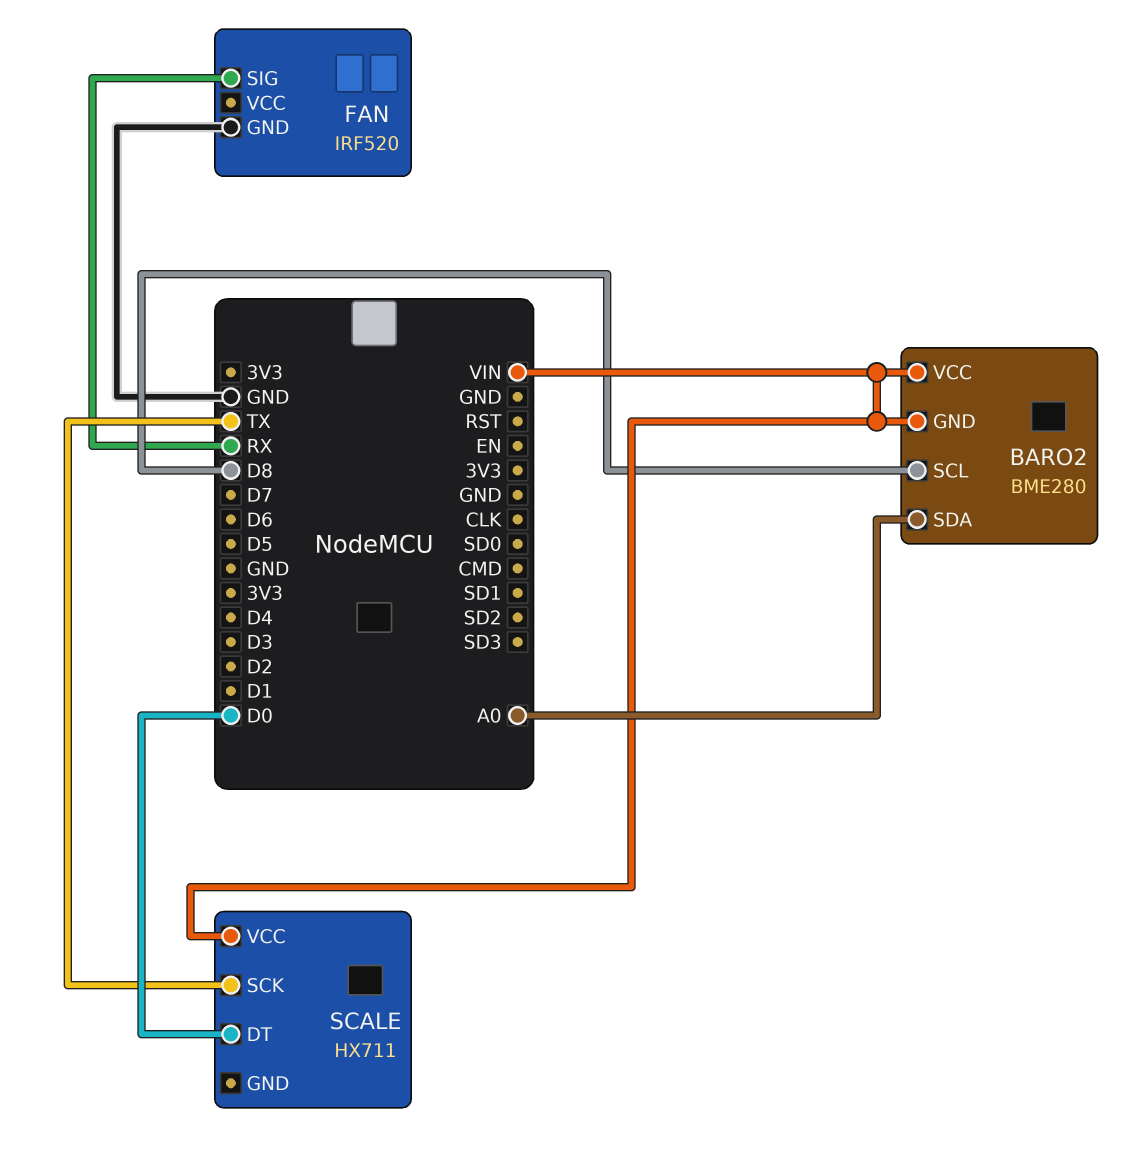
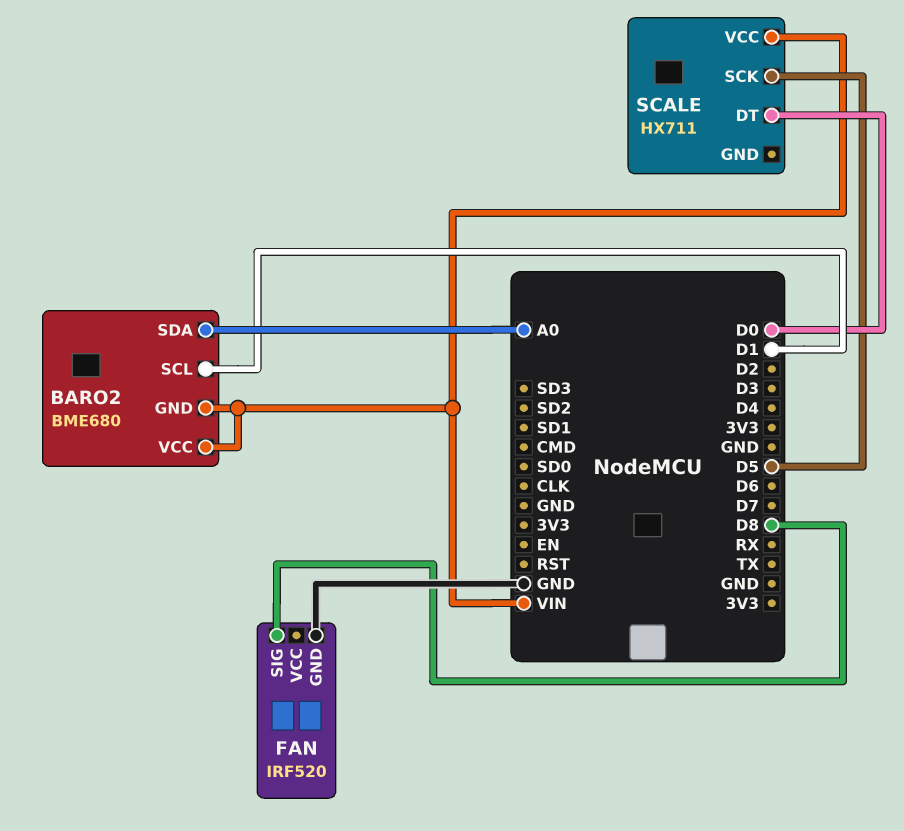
BARO2: BME280 -> BME680
BARO2 pin SCL: D8 -> D1
FAN pin SIG: RX -> D8
SCALE pin SCK: TX -> D5

